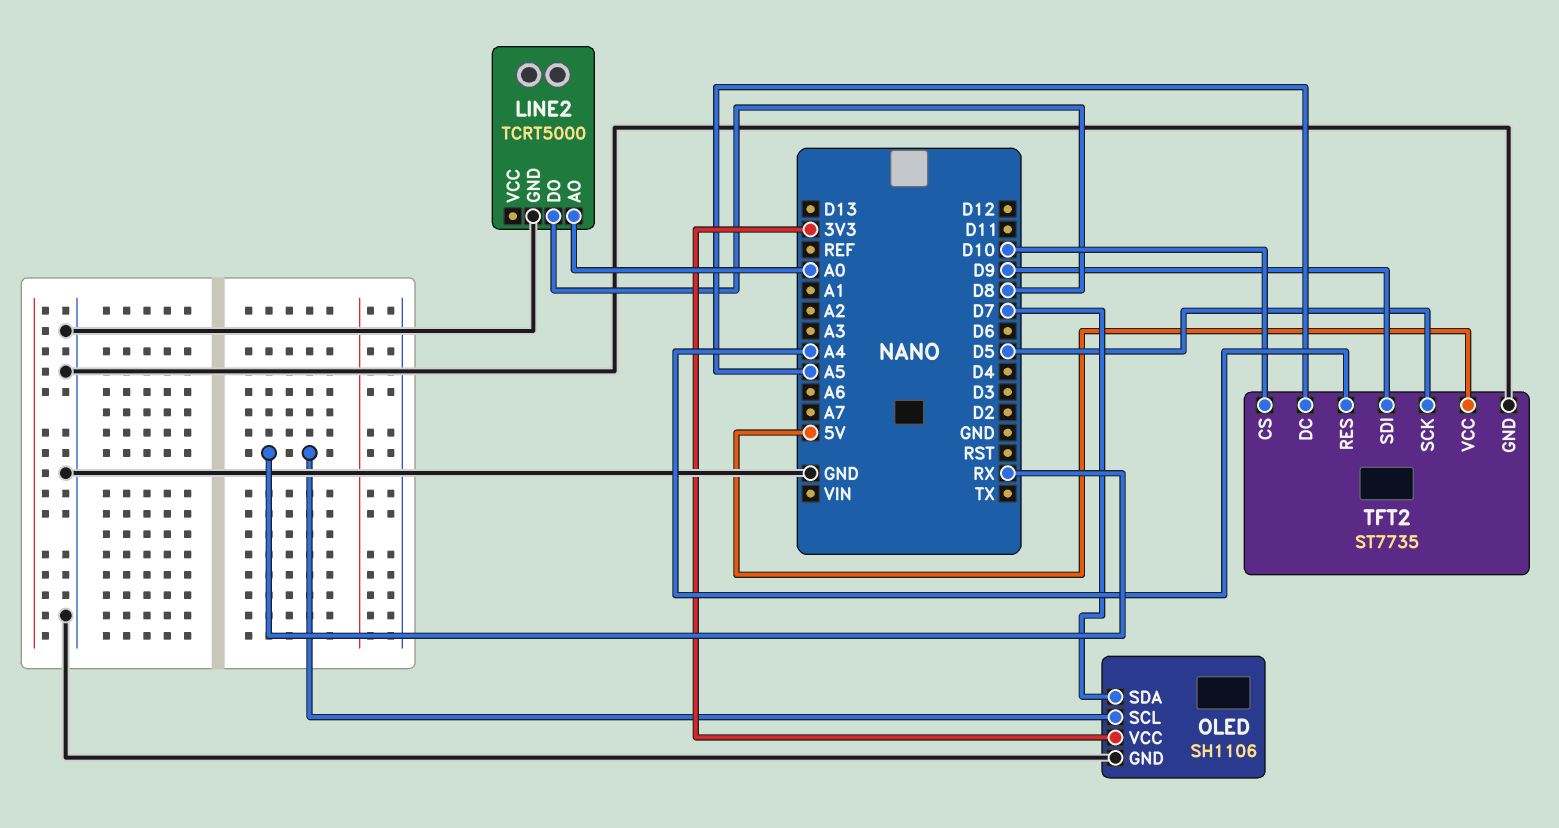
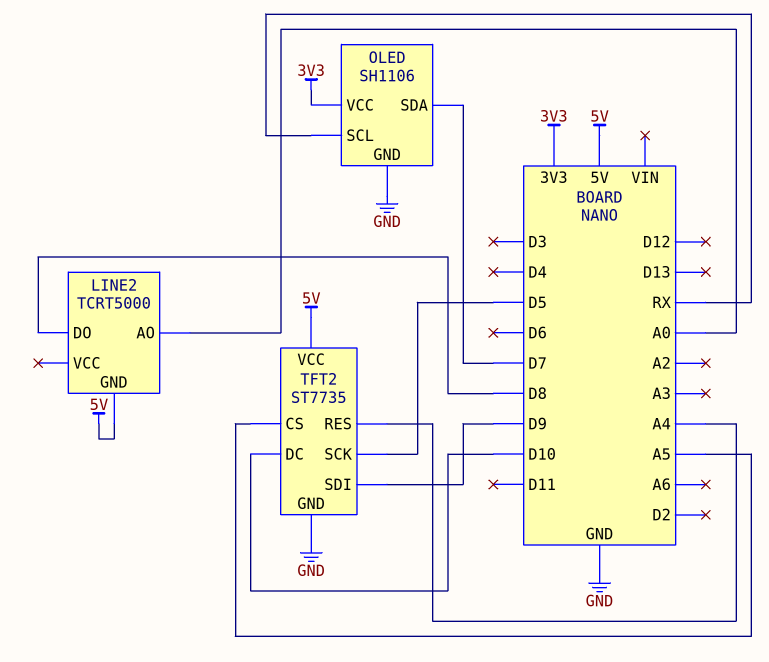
LINE2 pin GND: GND -> 5V
TFT2 pin CS: D10 -> A5
TFT2 pin DC: A5 -> D10

